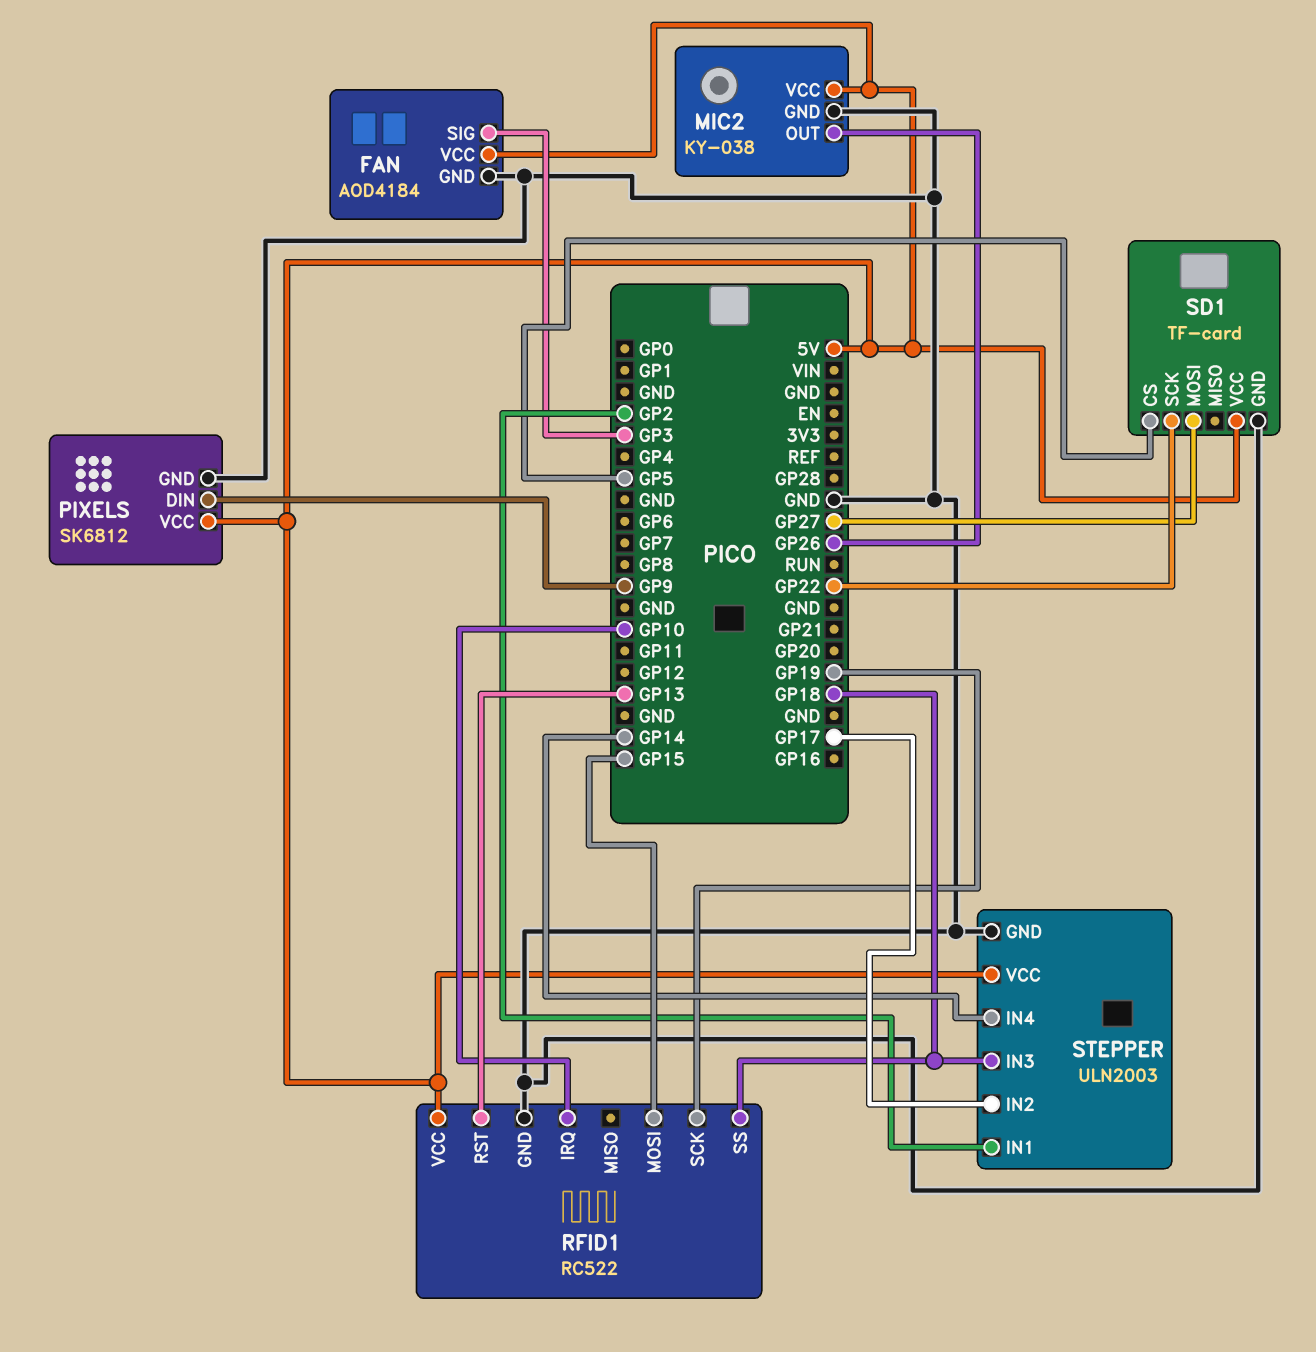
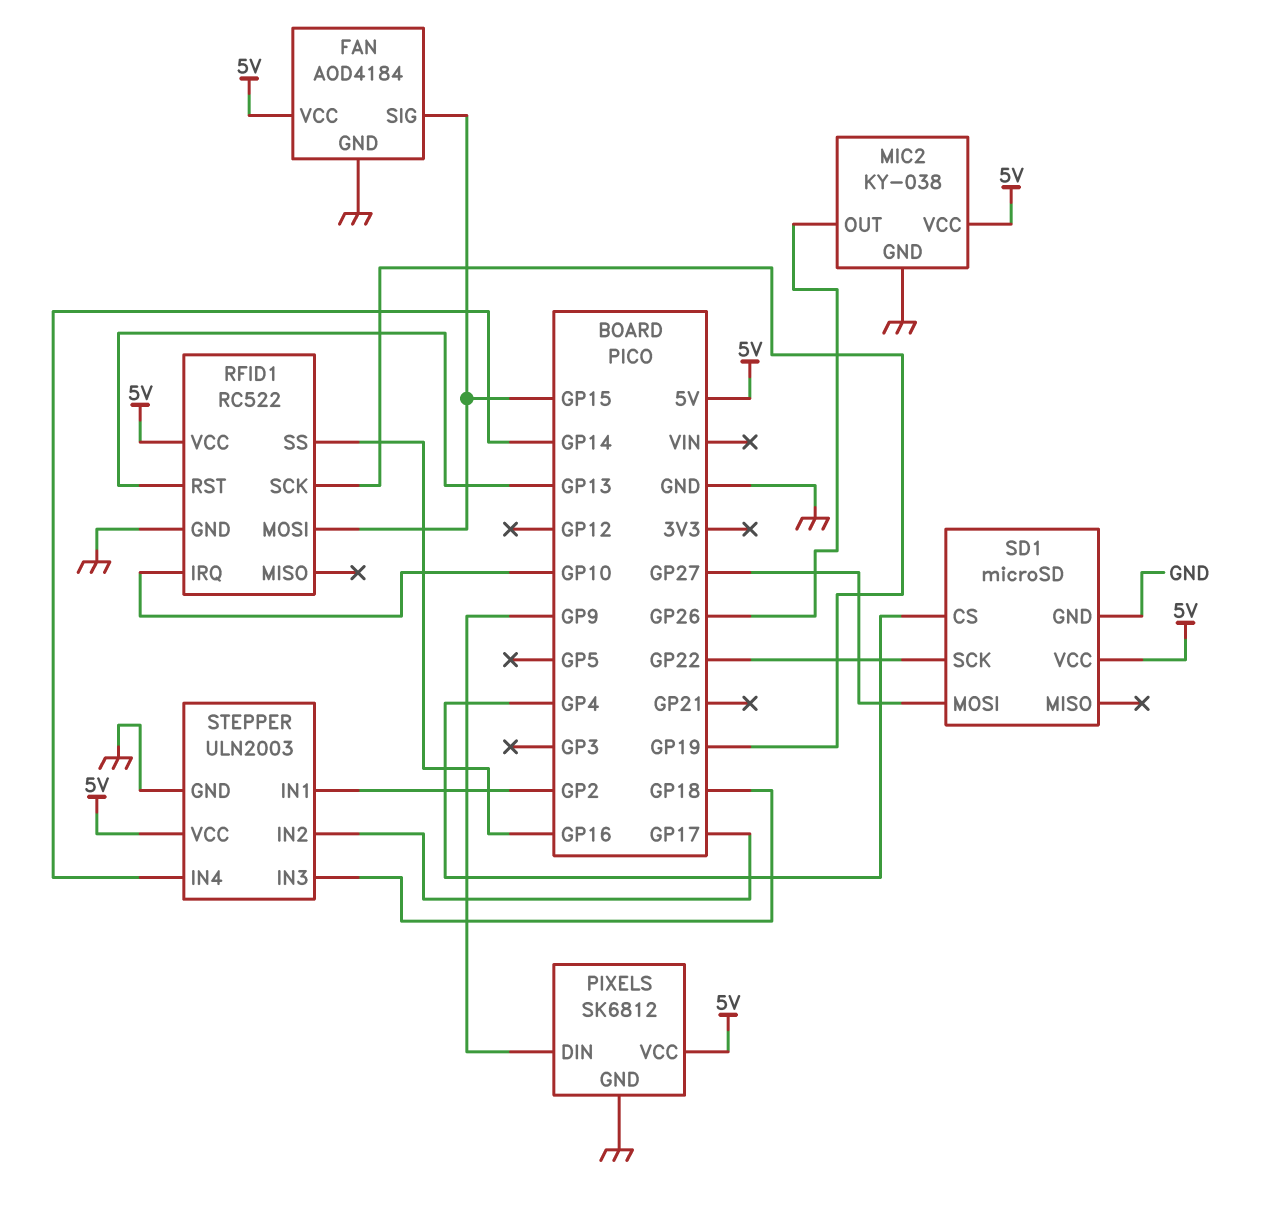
FAN pin SIG: GP3 -> GP15
RFID1 pin SS: GP18 -> GP16
SD1: TF-card -> microSD
SD1 pin CS: GP5 -> GP4

